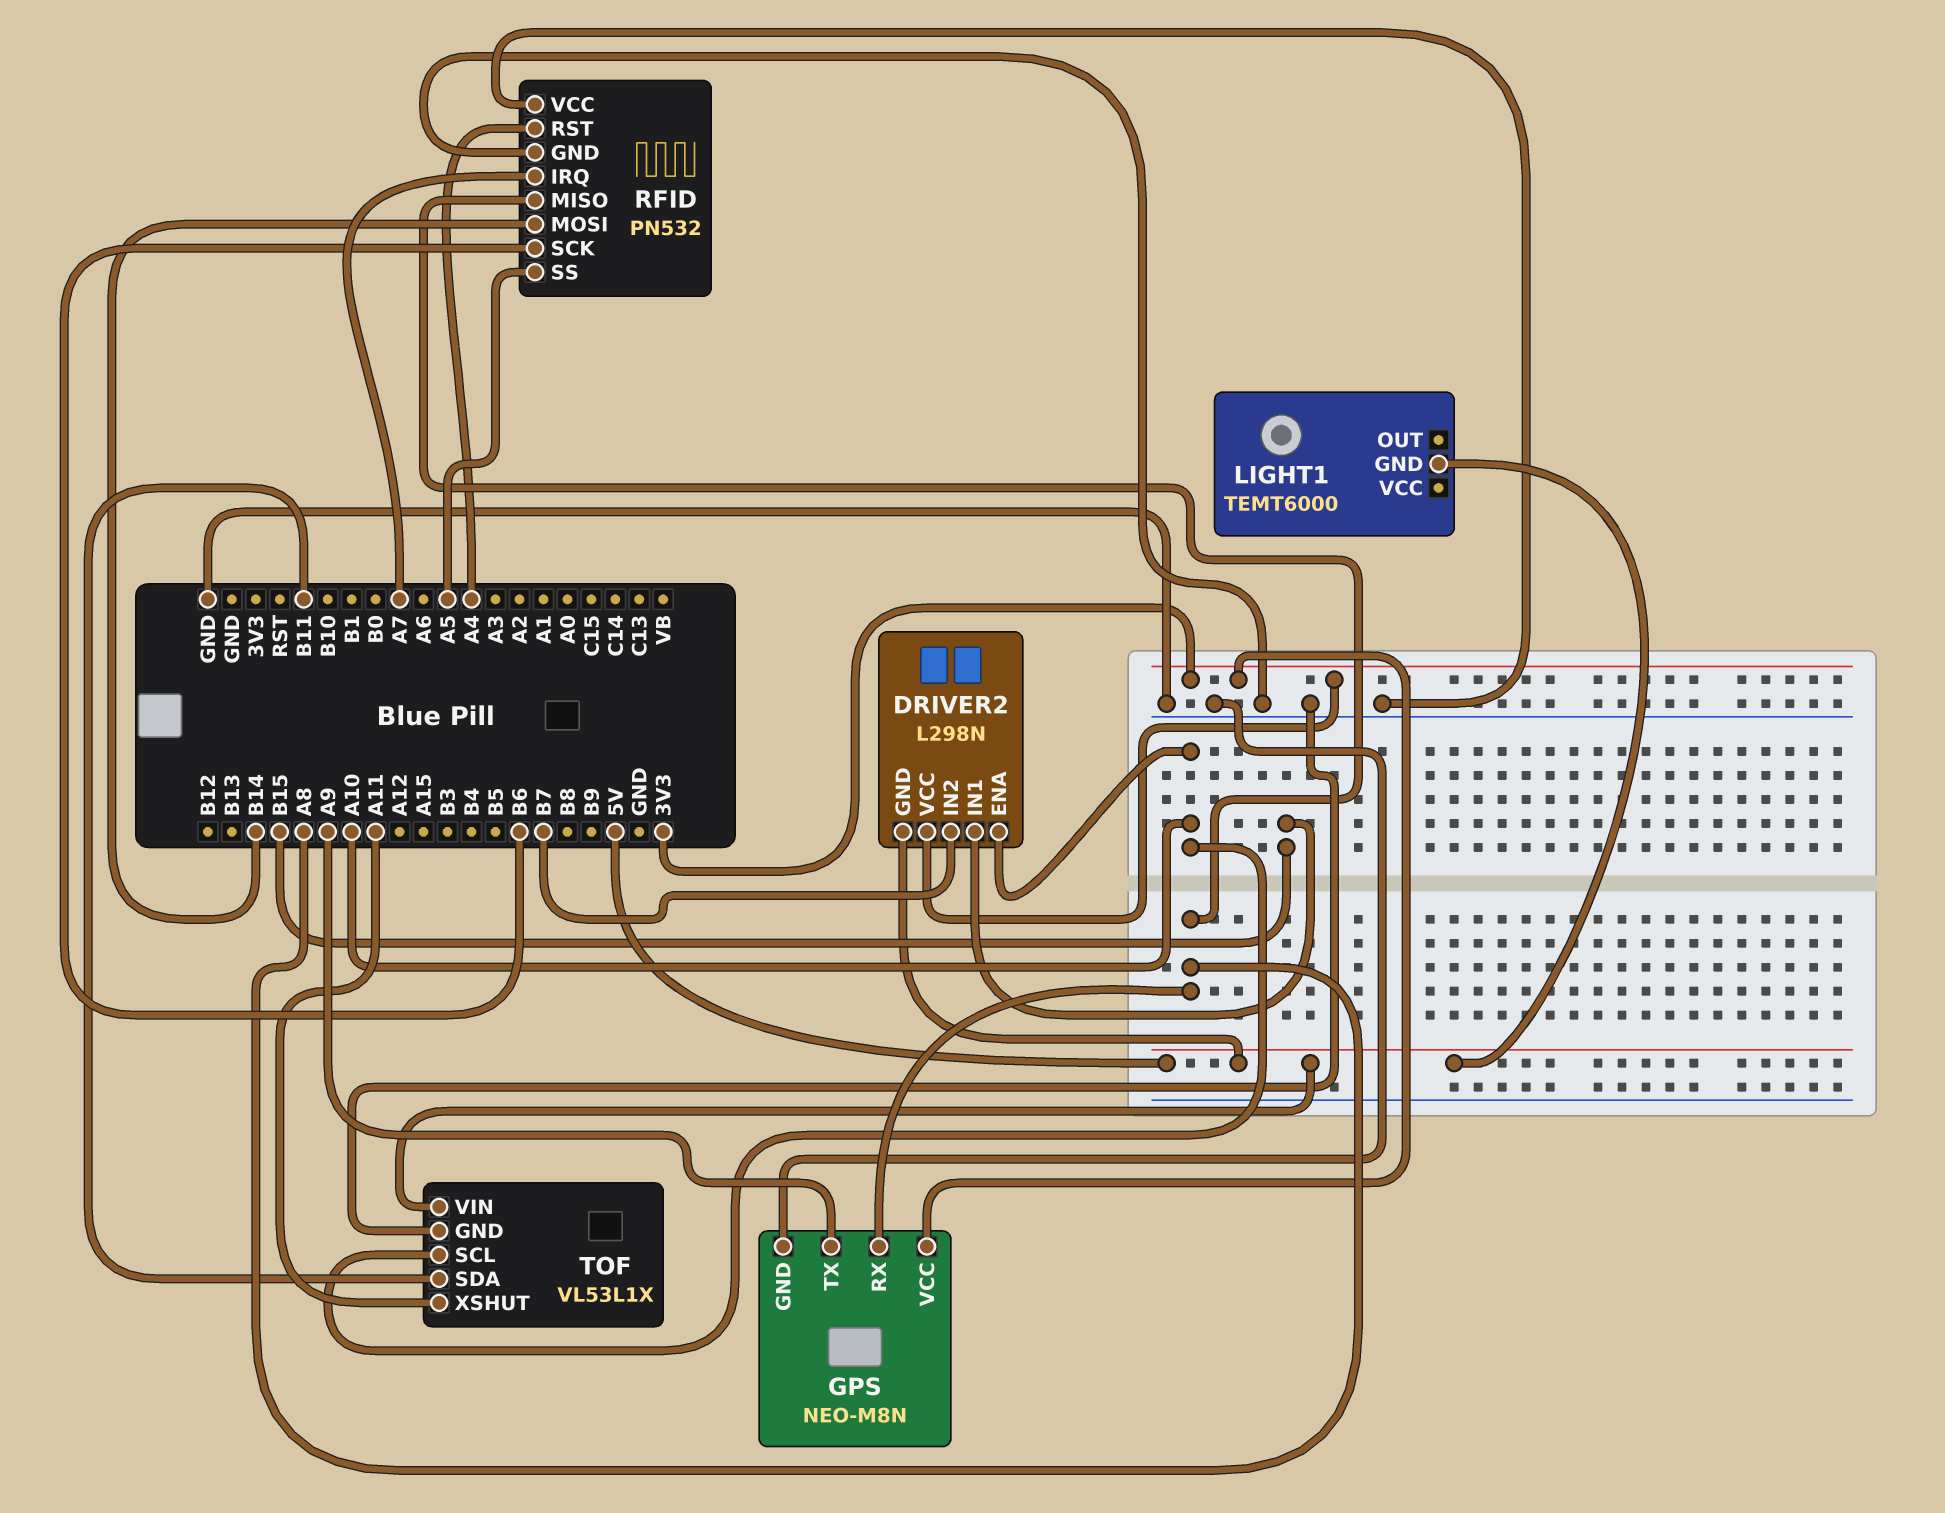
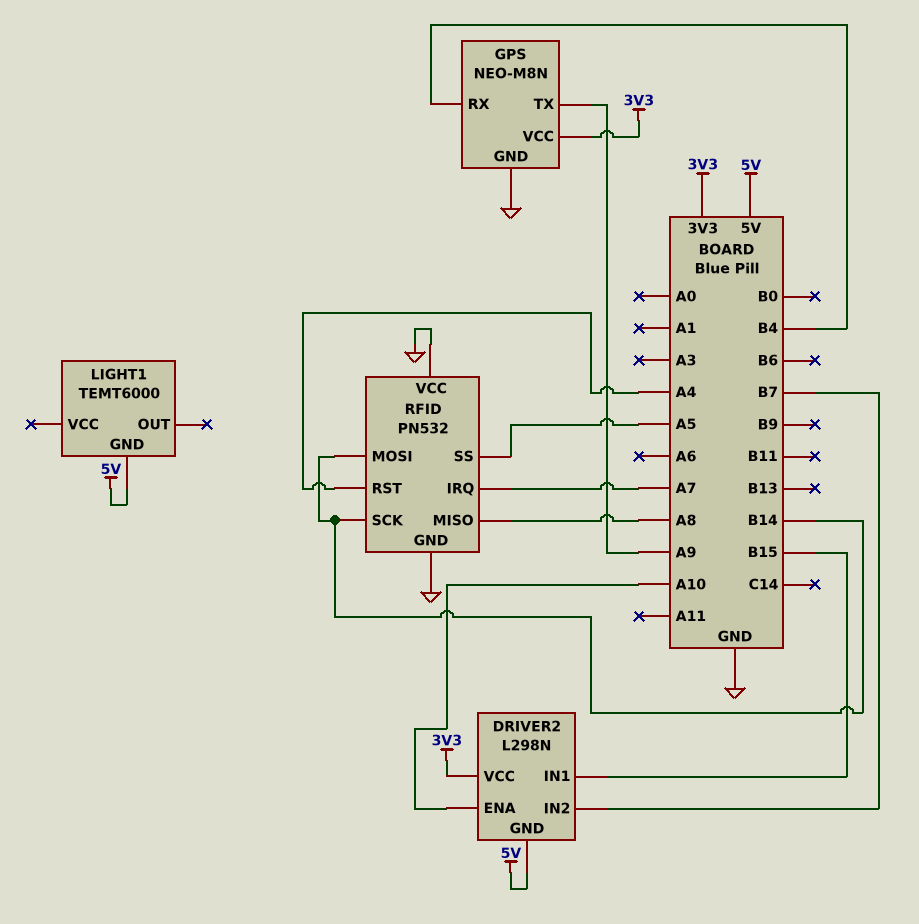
GPS pin RX: A8 -> B4
RFID pin SCK: B6 -> B14
TOF: VL53L1X -> none
TOF pin GND: GND -> none
TOF pin SCL: A10 -> none
TOF pin SDA: B11 -> none
TOF pin VIN: 5V -> none
TOF pin XSHUT: A11 -> none

